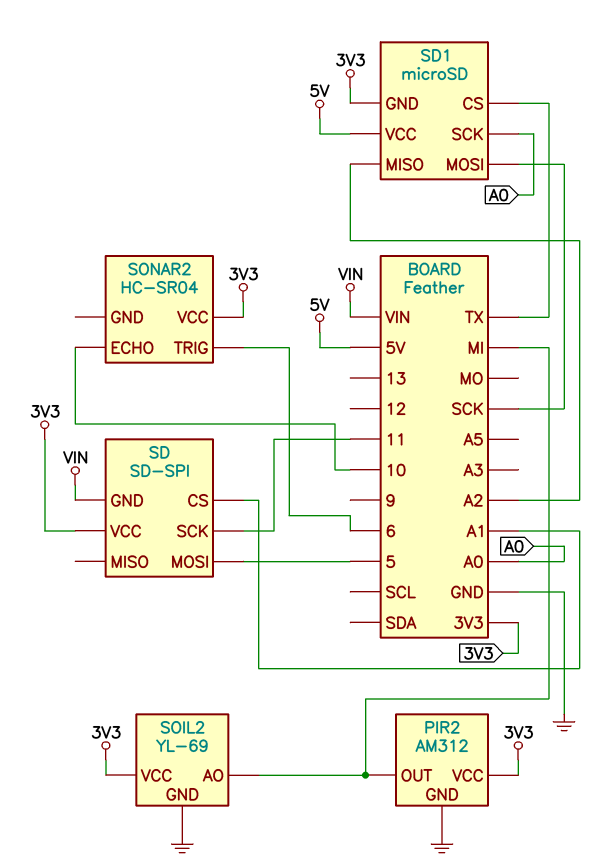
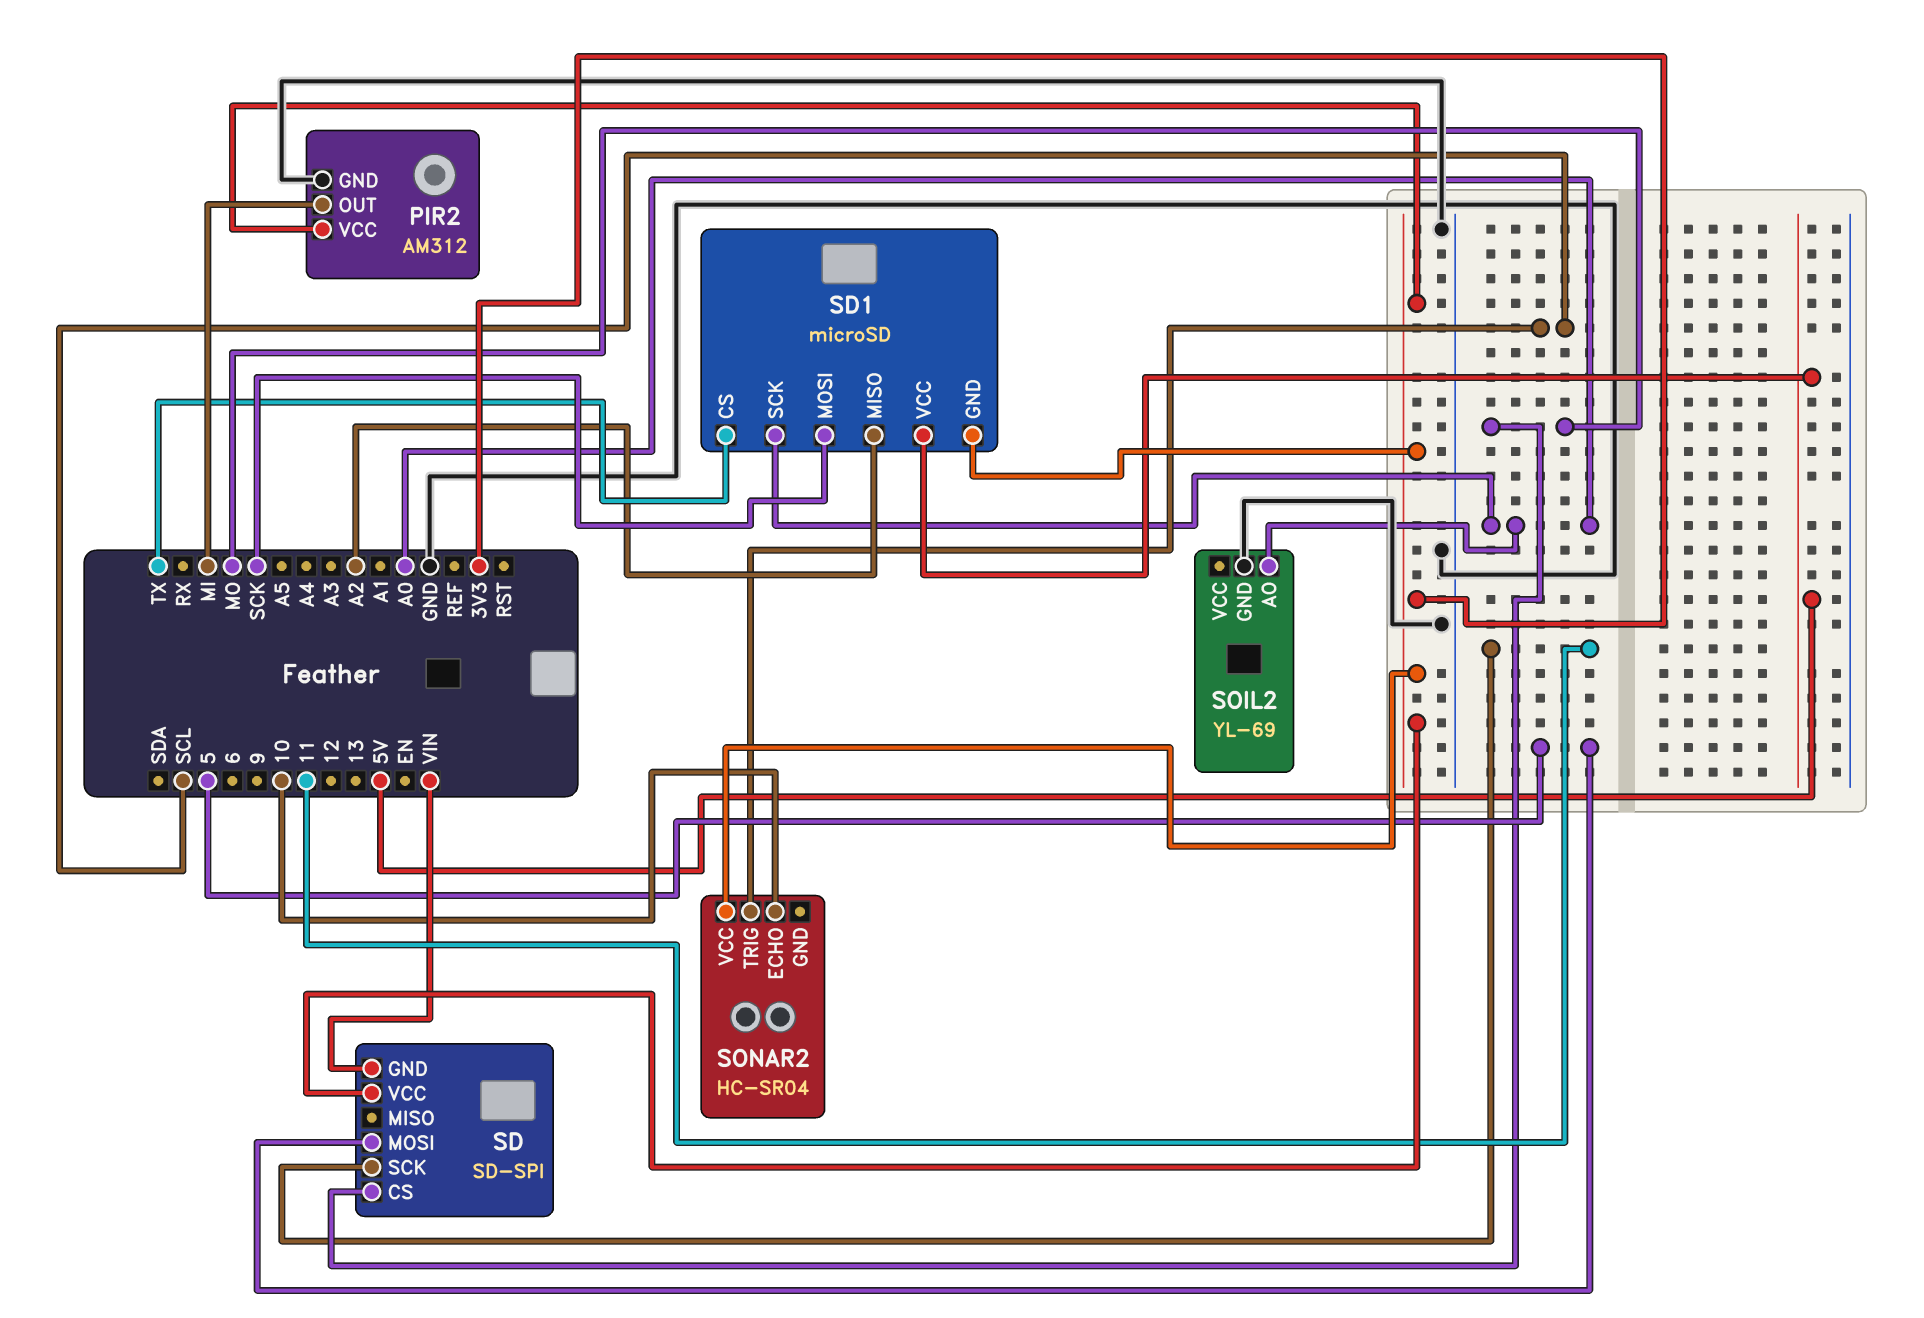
SD pin CS: A1 -> MO
SOIL2 pin AO: MI -> A0
SOIL2 pin VCC: 3V3 -> none
SONAR2 pin TRIG: 6 -> SCL

